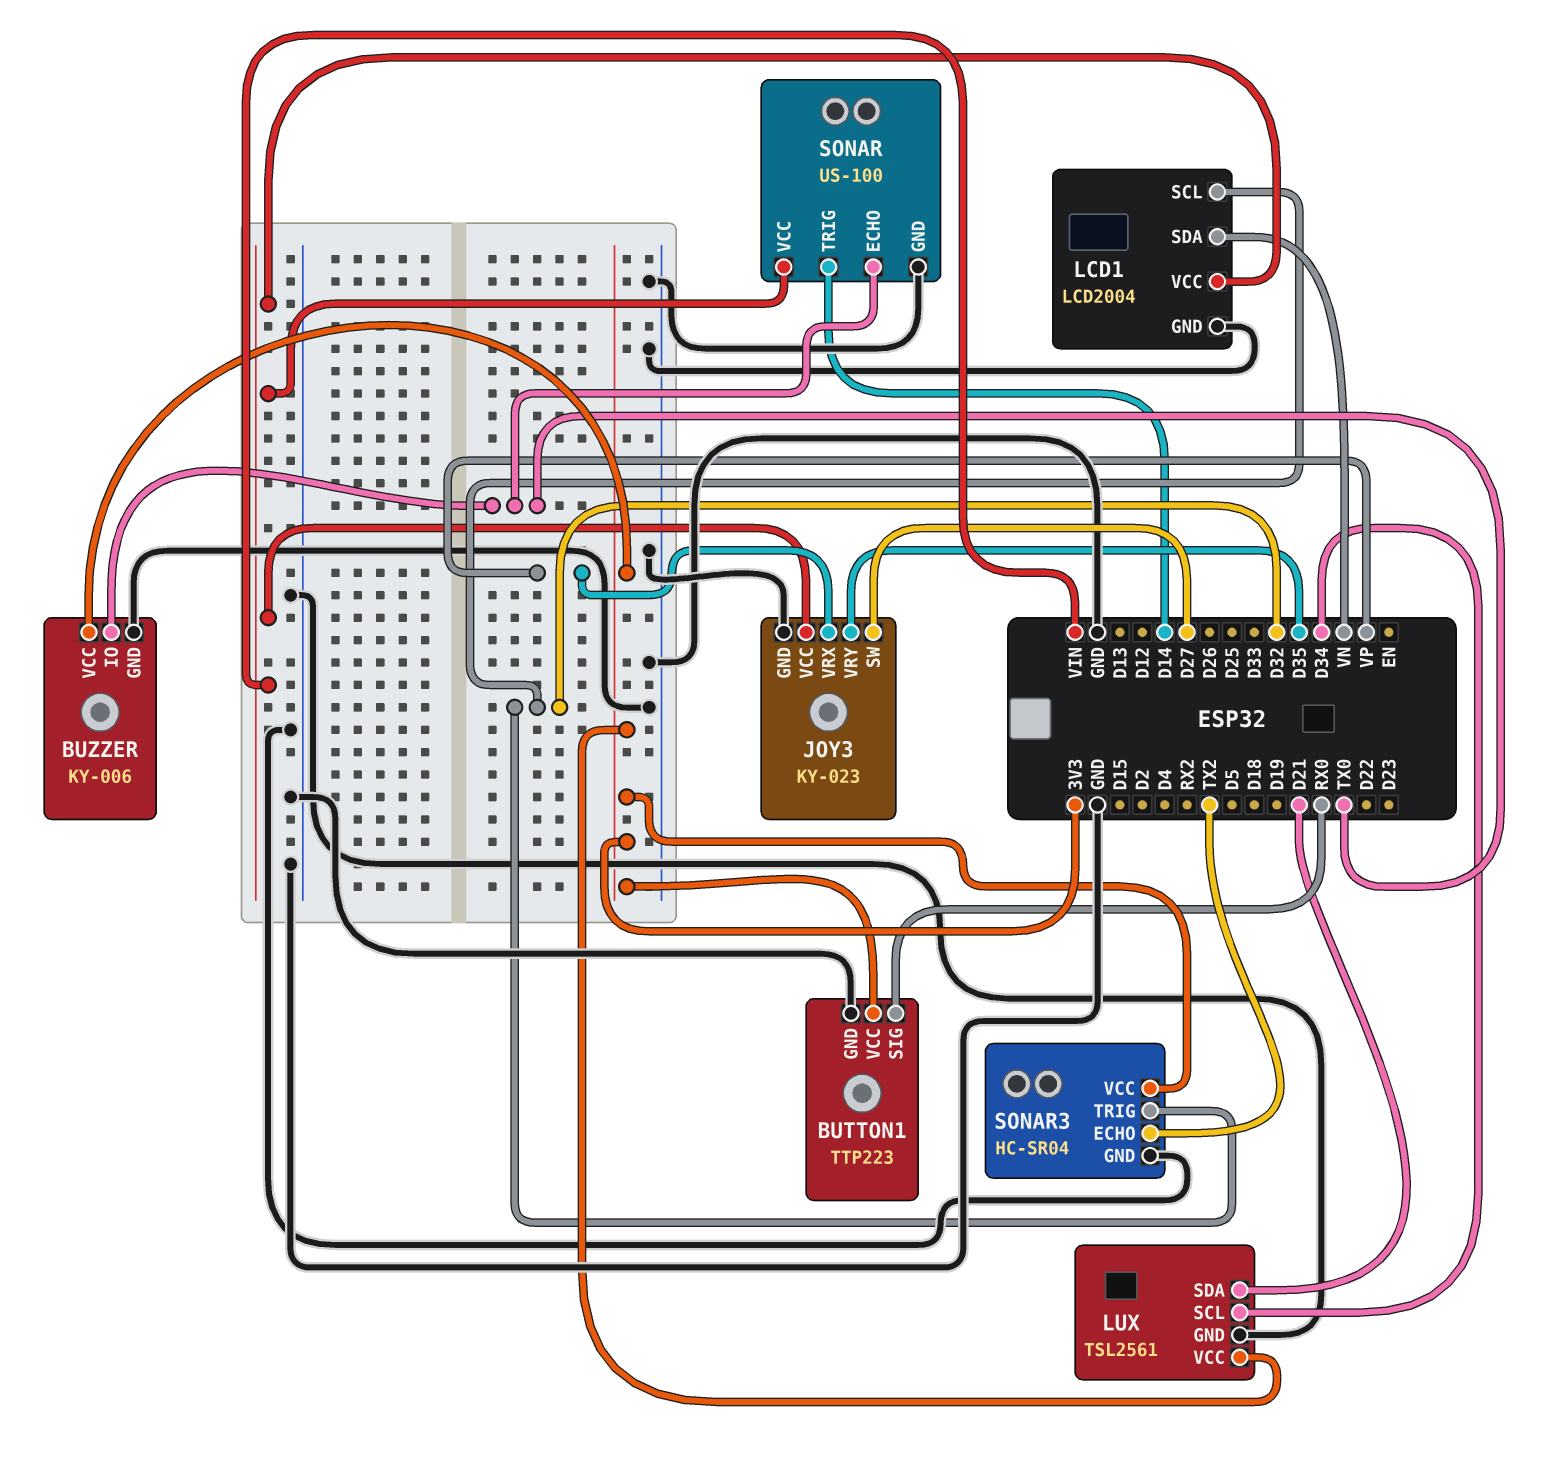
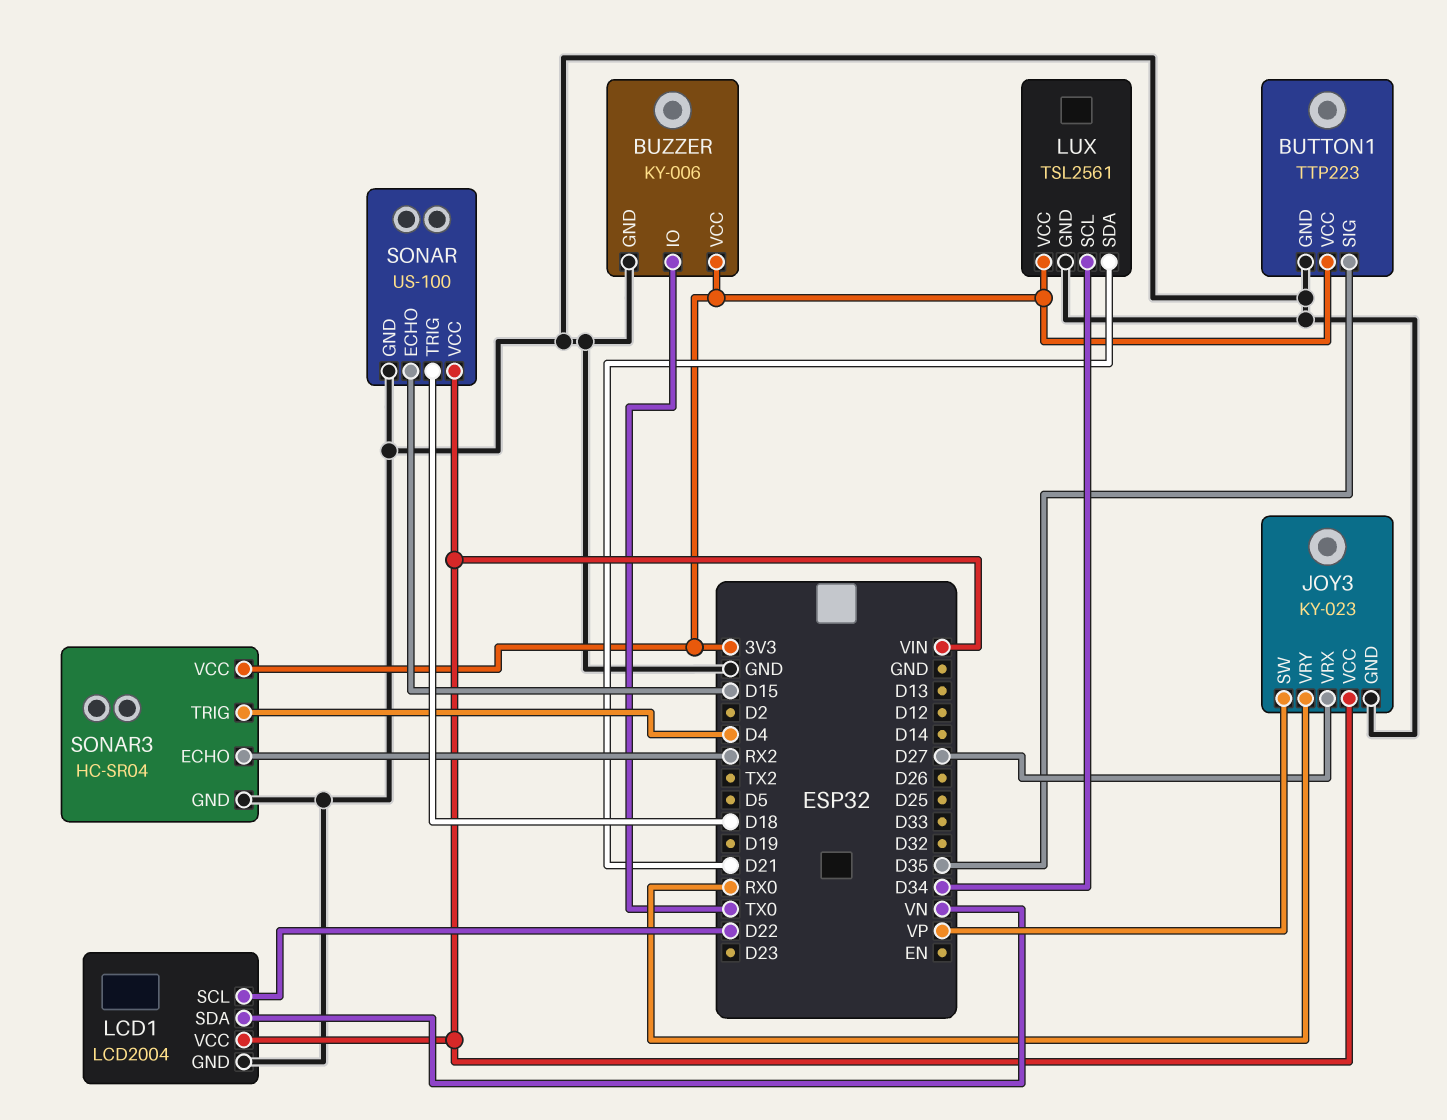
BUTTON1 pin SIG: RX0 -> D35
JOY3 pin SW: D27 -> VP
JOY3 pin VRX: VP -> D27
JOY3 pin VRY: D35 -> RX0
LCD1 pin SCL: D32 -> D22
SONAR pin ECHO: TX0 -> D15
SONAR pin TRIG: D14 -> D18
SONAR3 pin ECHO: TX2 -> RX2
SONAR3 pin TRIG: D32 -> D4

